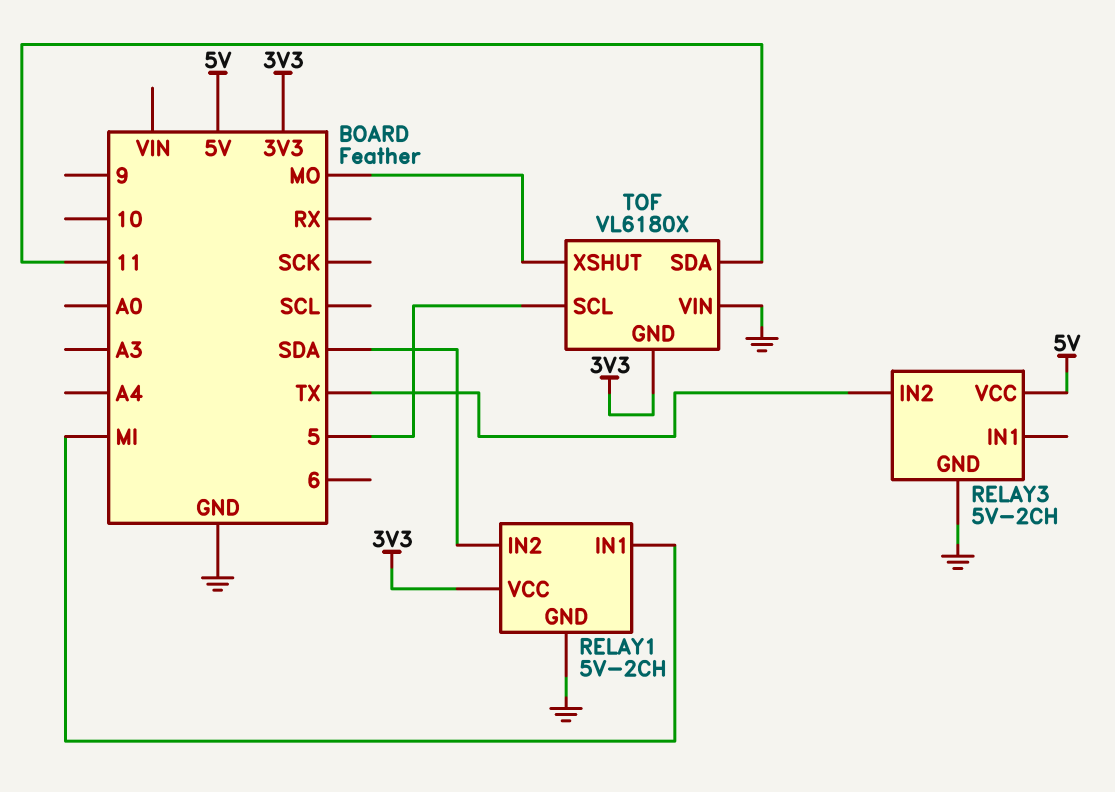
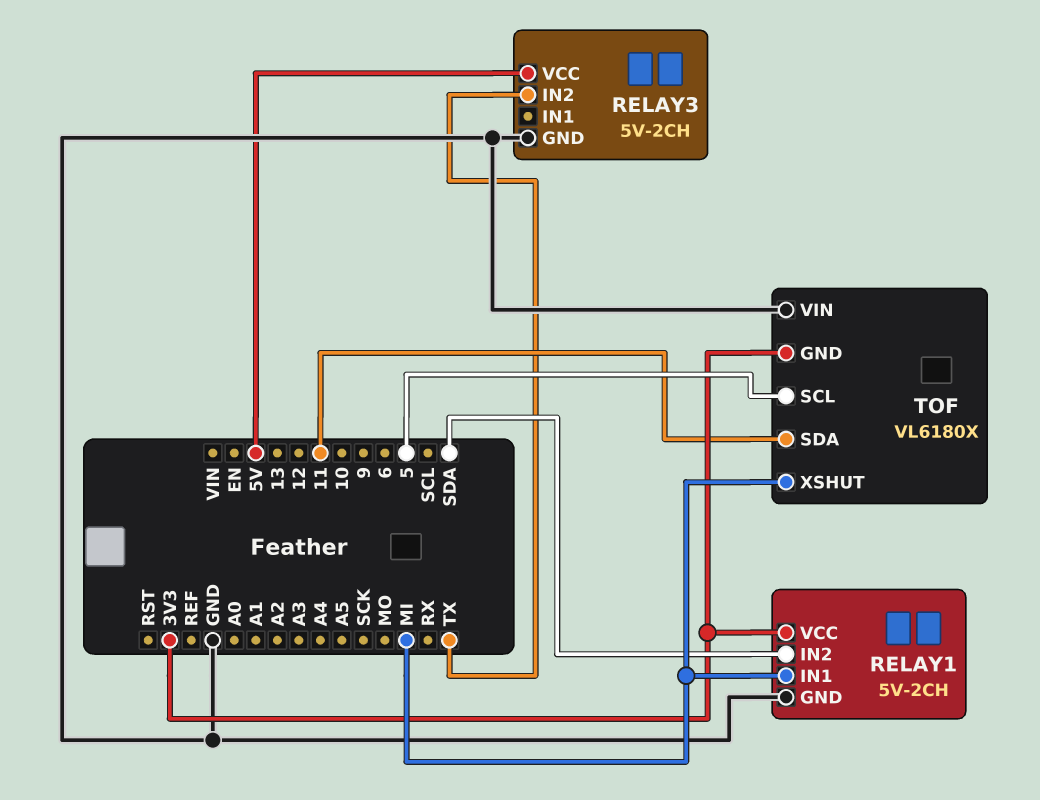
TOF pin XSHUT: MO -> MI

